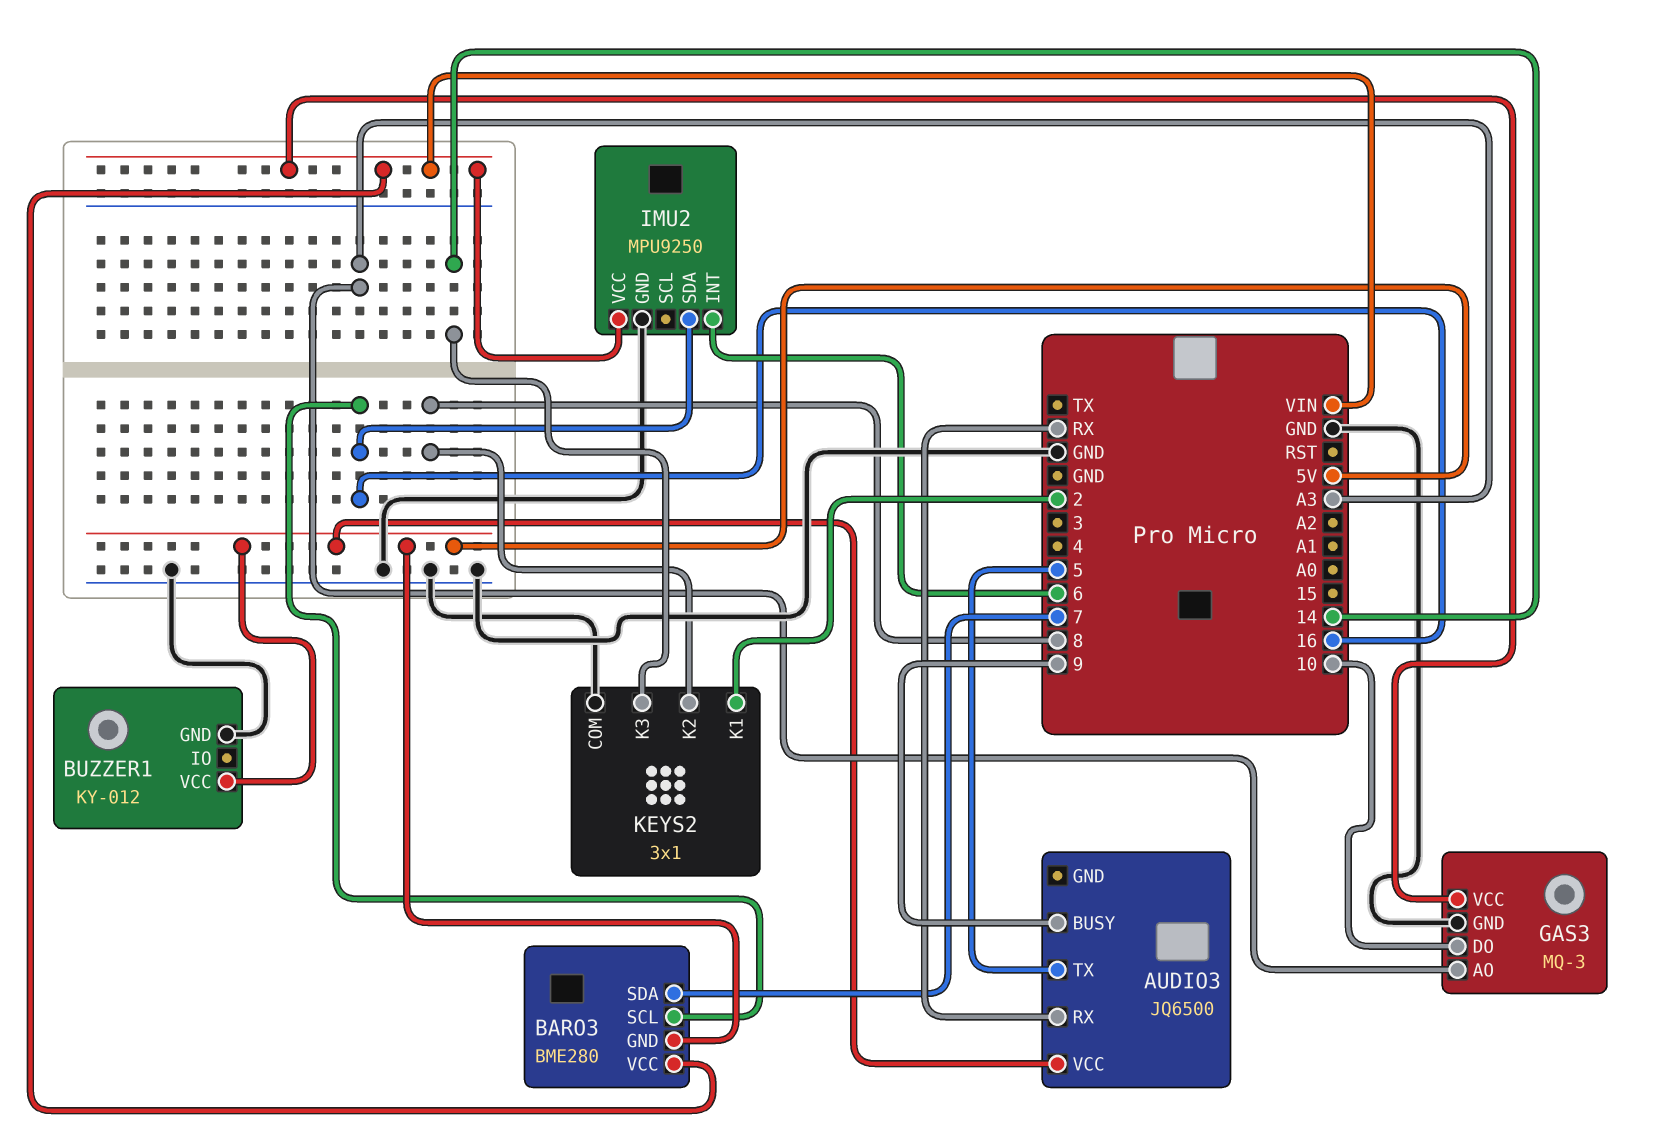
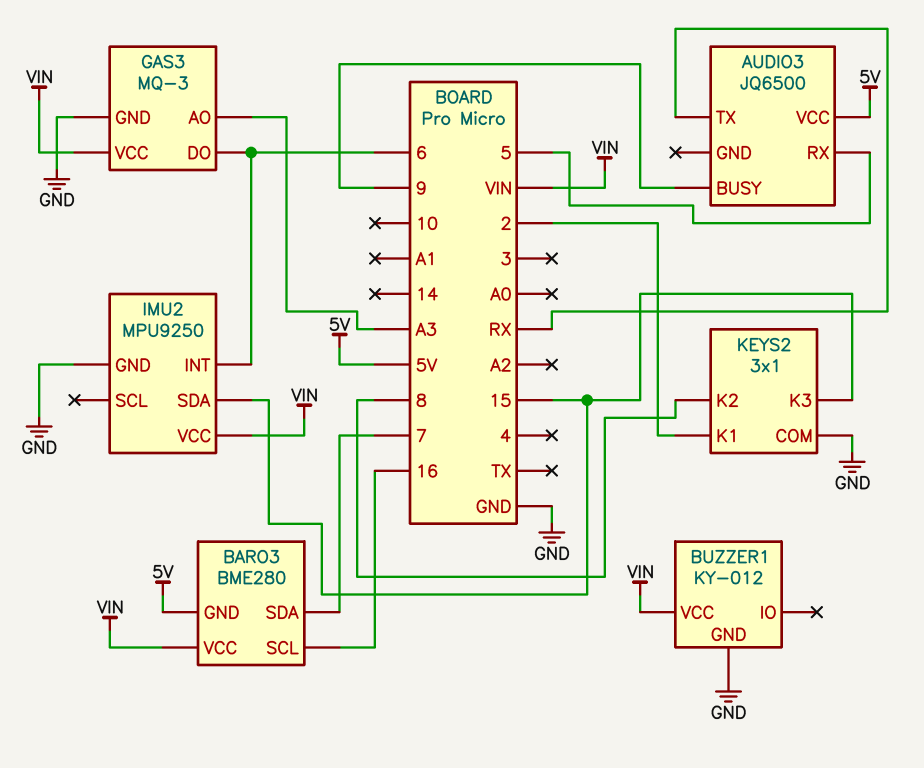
AUDIO3 pin RX: RX -> 5
AUDIO3 pin TX: 5 -> RX
BUZZER1 pin VCC: 5V -> VIN
GAS3 pin DO: 10 -> 6
IMU2 pin SDA: 16 -> 15
KEYS2 pin K3: 14 -> 15

